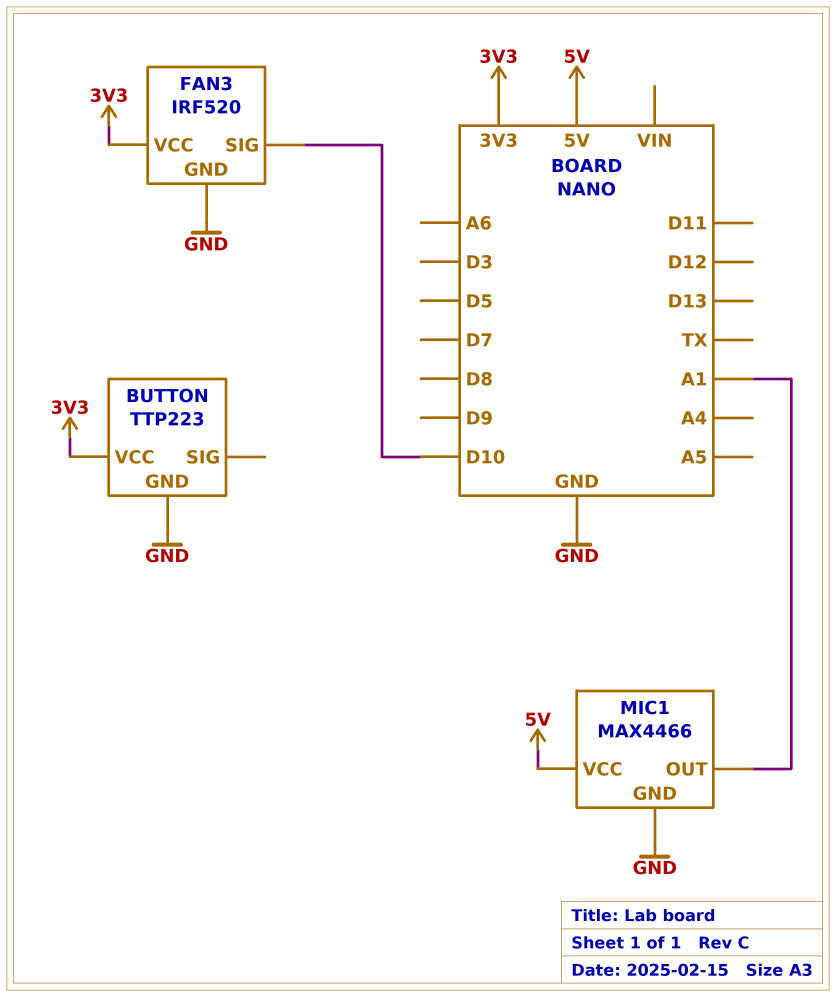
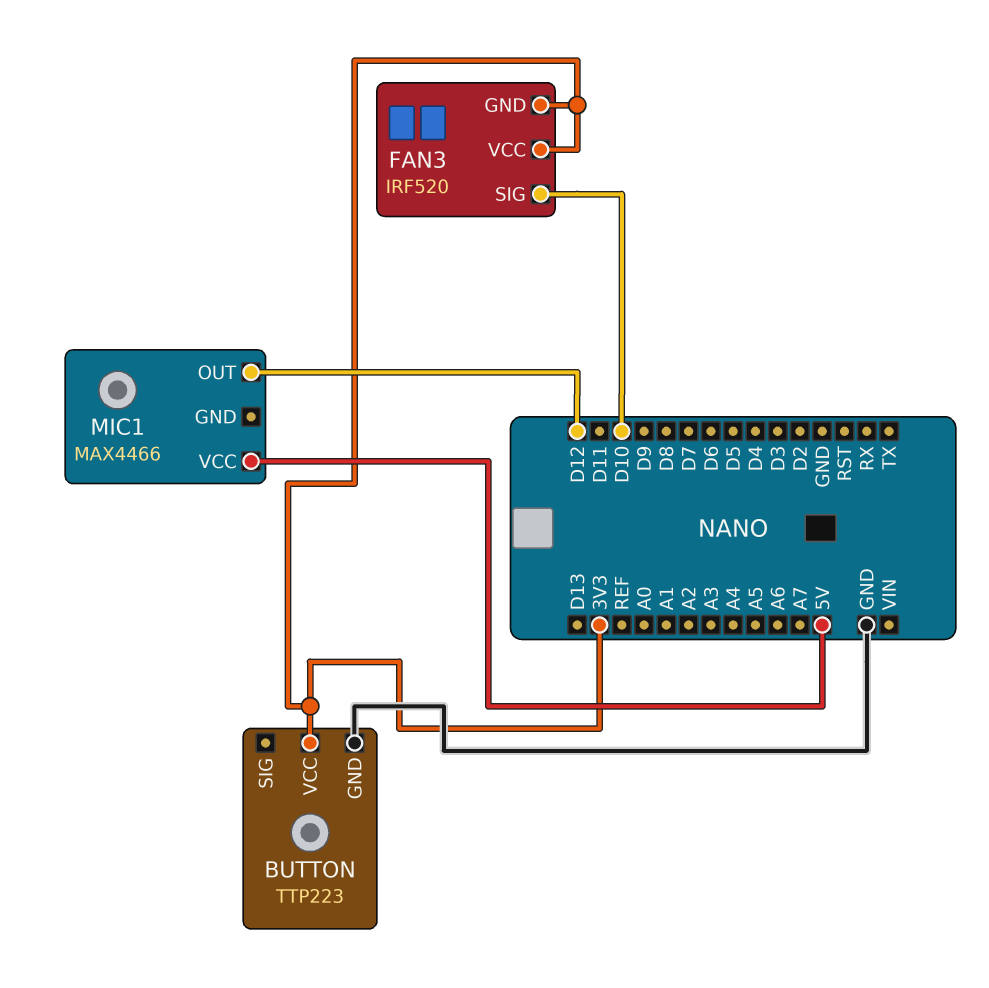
FAN3 pin GND: GND -> 3V3
MIC1 pin GND: GND -> none
MIC1 pin OUT: A1 -> D12

